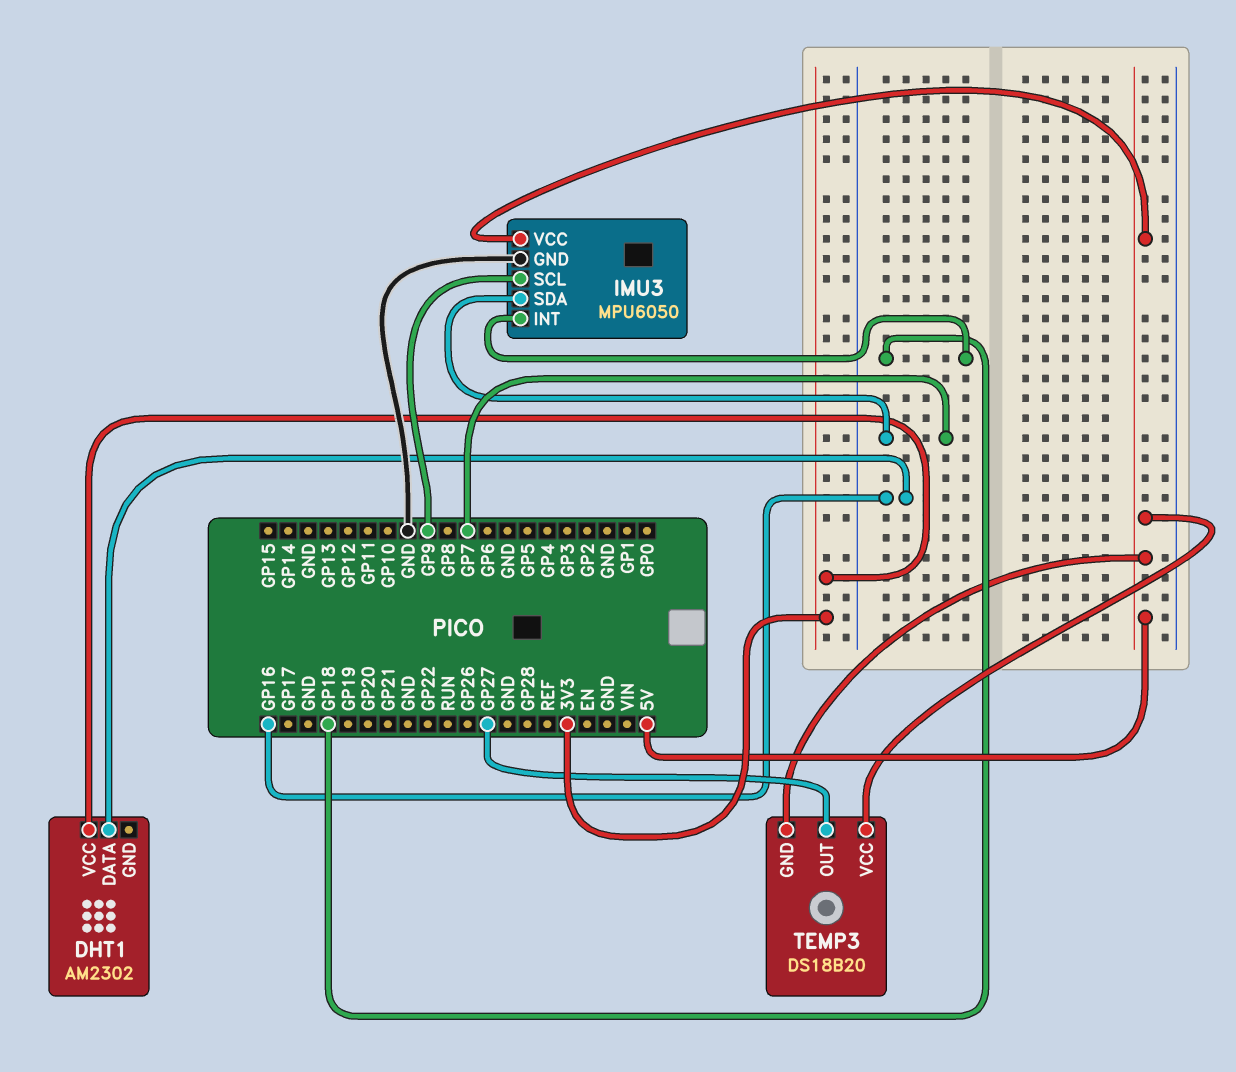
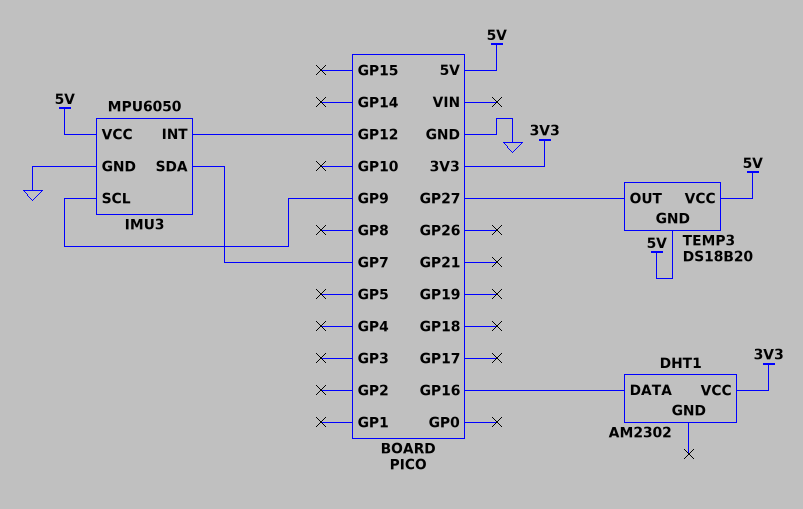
IMU3 pin INT: GP18 -> GP12

